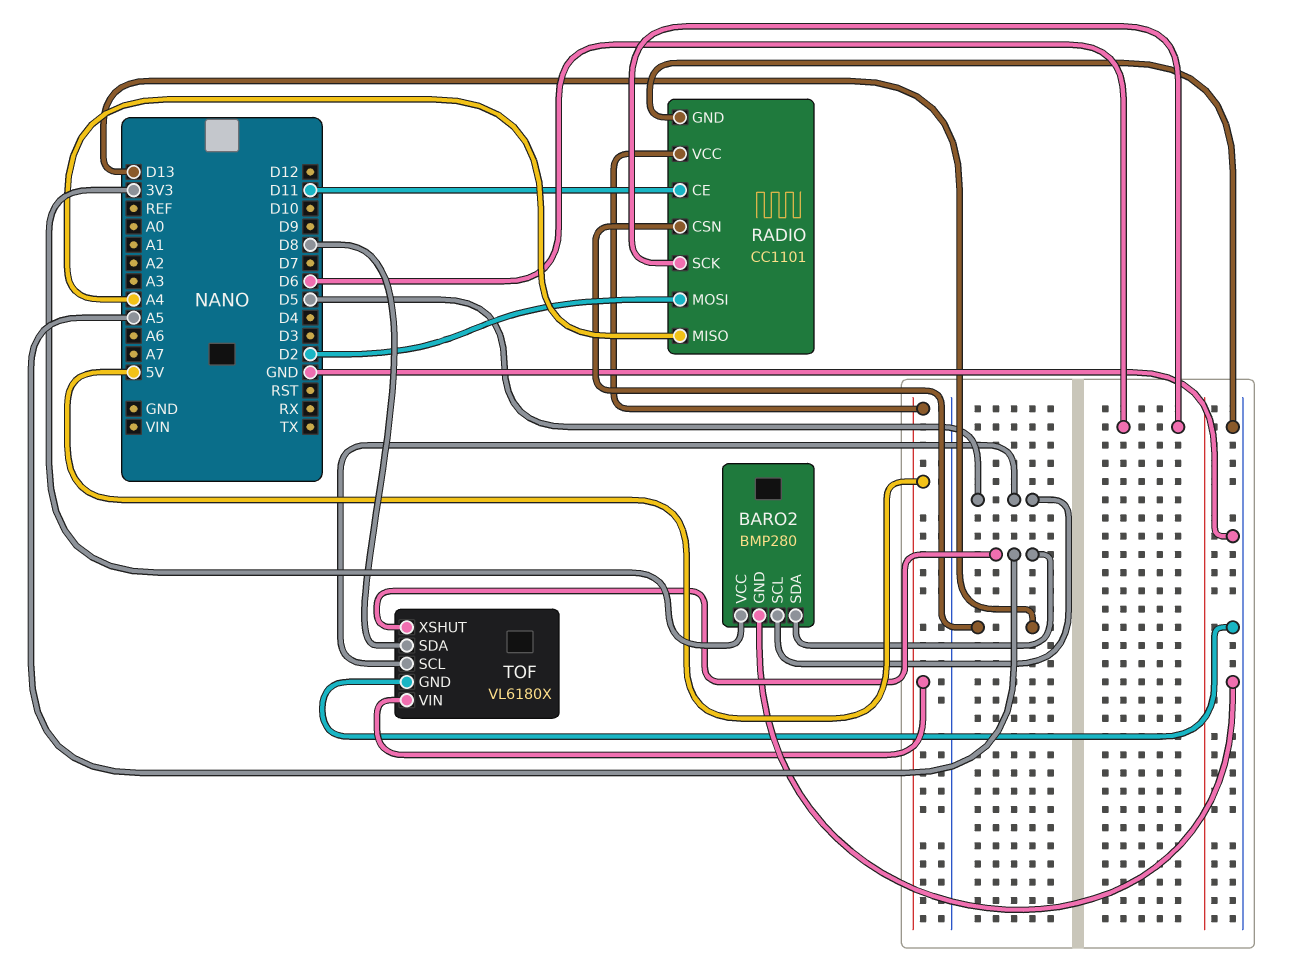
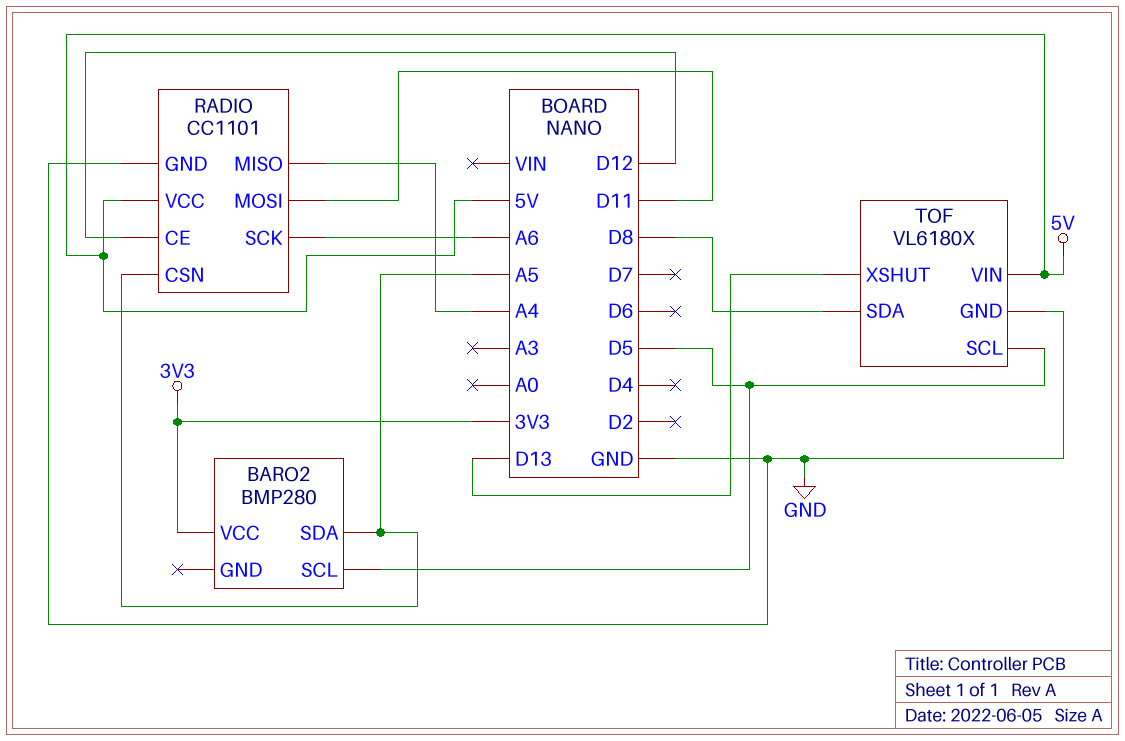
BARO2 pin GND: GND -> none
RADIO pin CE: D11 -> D12
RADIO pin CSN: D13 -> A5
RADIO pin MOSI: D2 -> D11
RADIO pin SCK: D6 -> A6
TOF pin XSHUT: A5 -> D13

